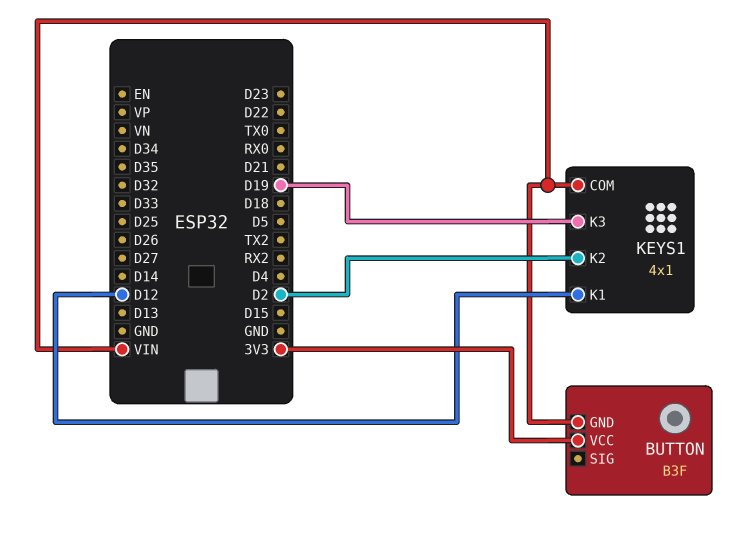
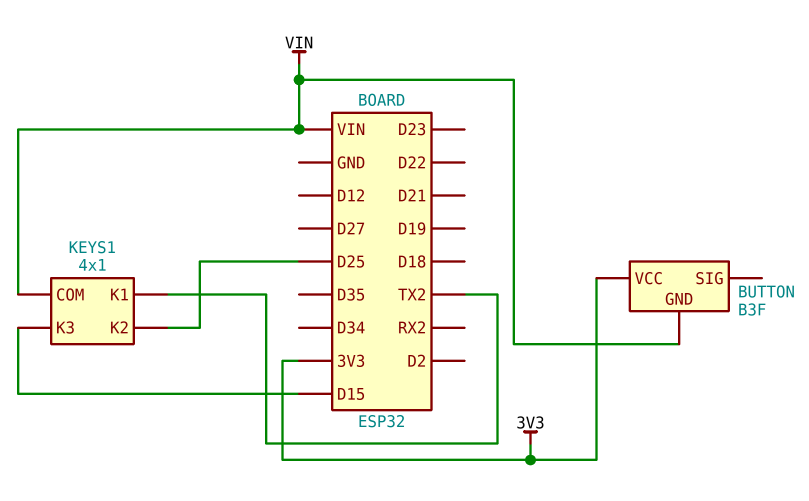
KEYS1 pin K1: D12 -> TX2
KEYS1 pin K2: D2 -> D25
KEYS1 pin K3: D19 -> D15

